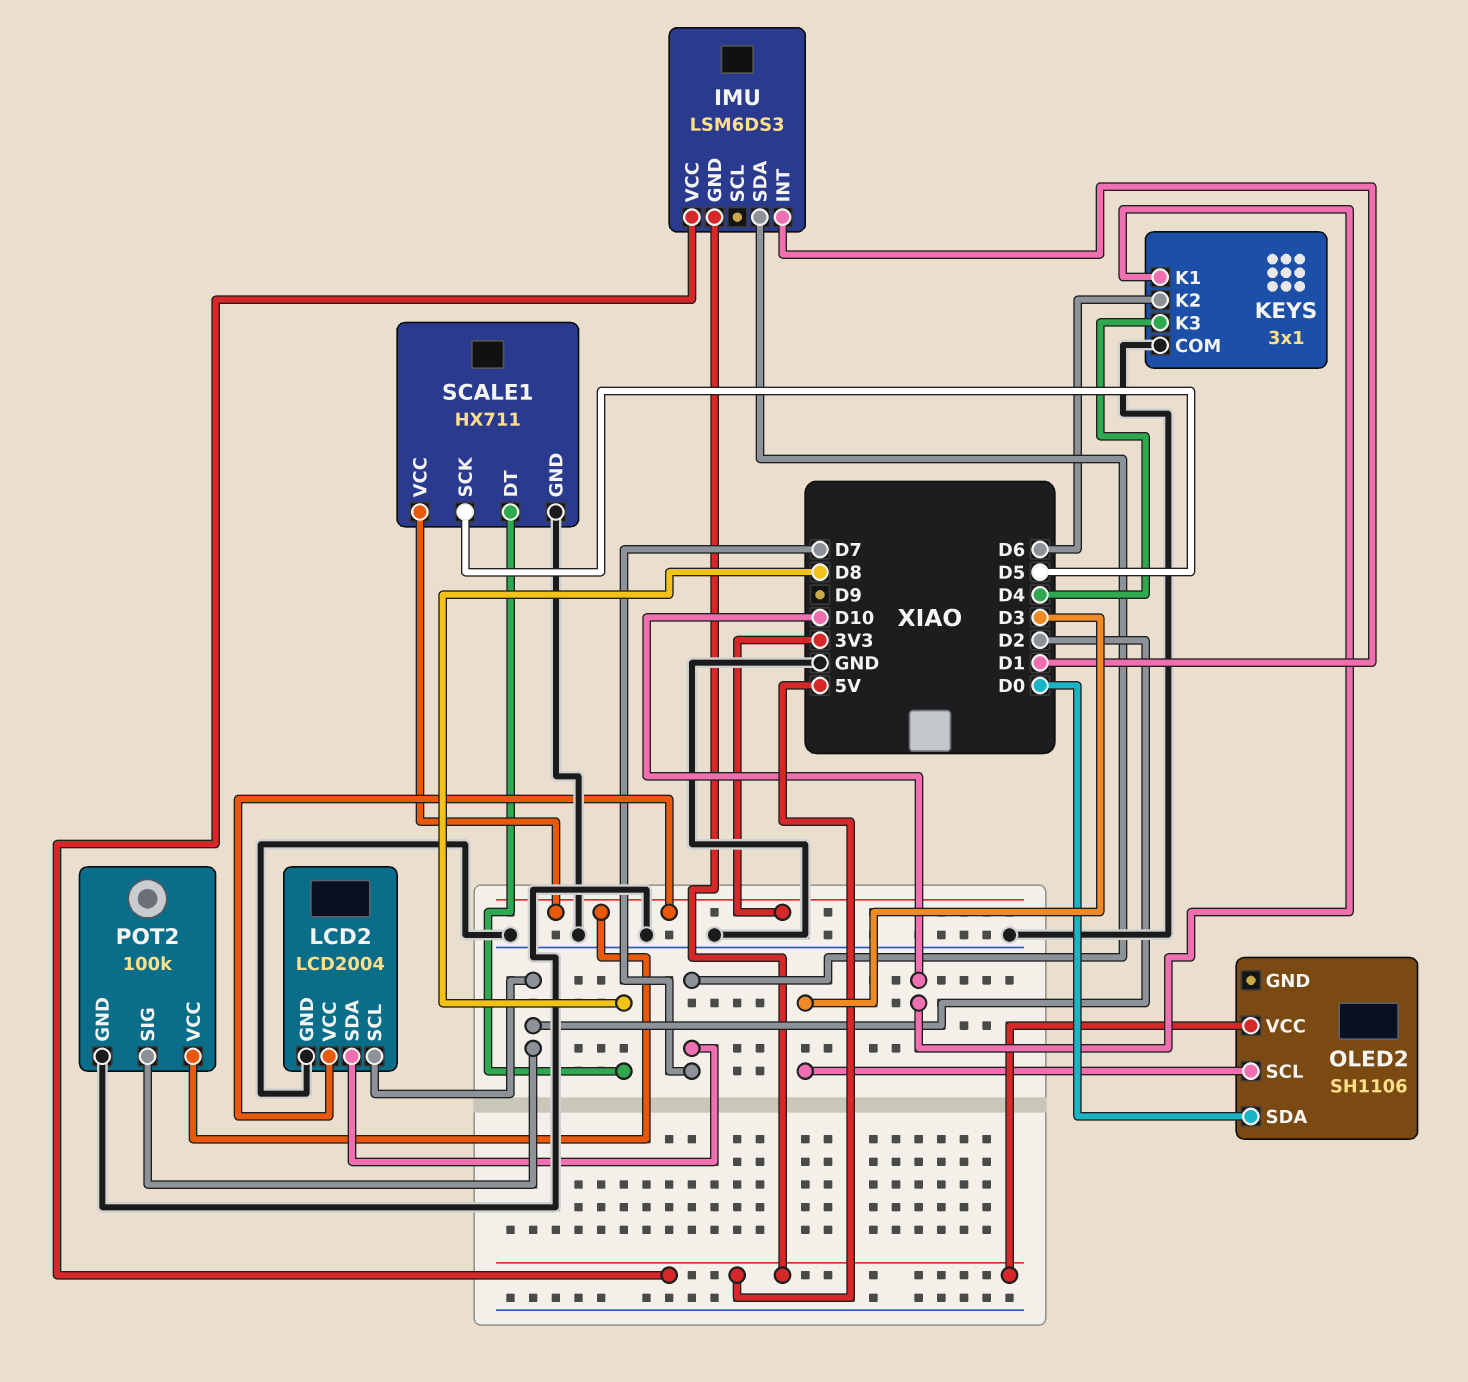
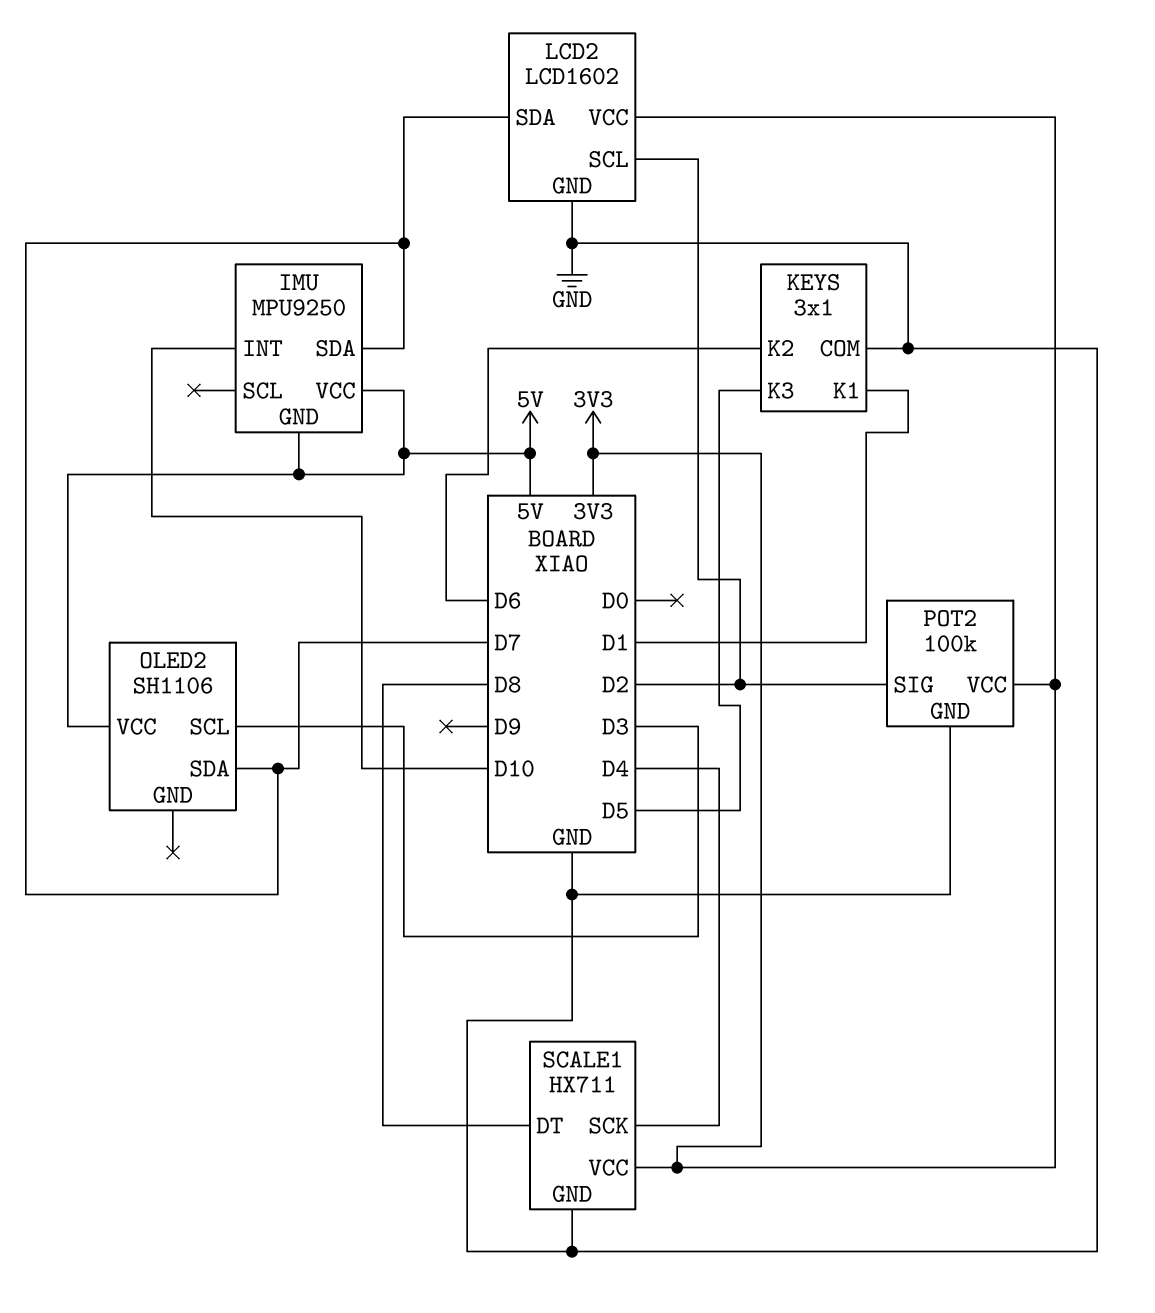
IMU: LSM6DS3 -> MPU9250
IMU pin INT: D1 -> D10
KEYS pin K1: D10 -> D1
KEYS pin K3: D4 -> D5
LCD2: LCD2004 -> LCD1602
OLED2 pin SDA: D0 -> D7
SCALE1 pin SCK: D5 -> D4

